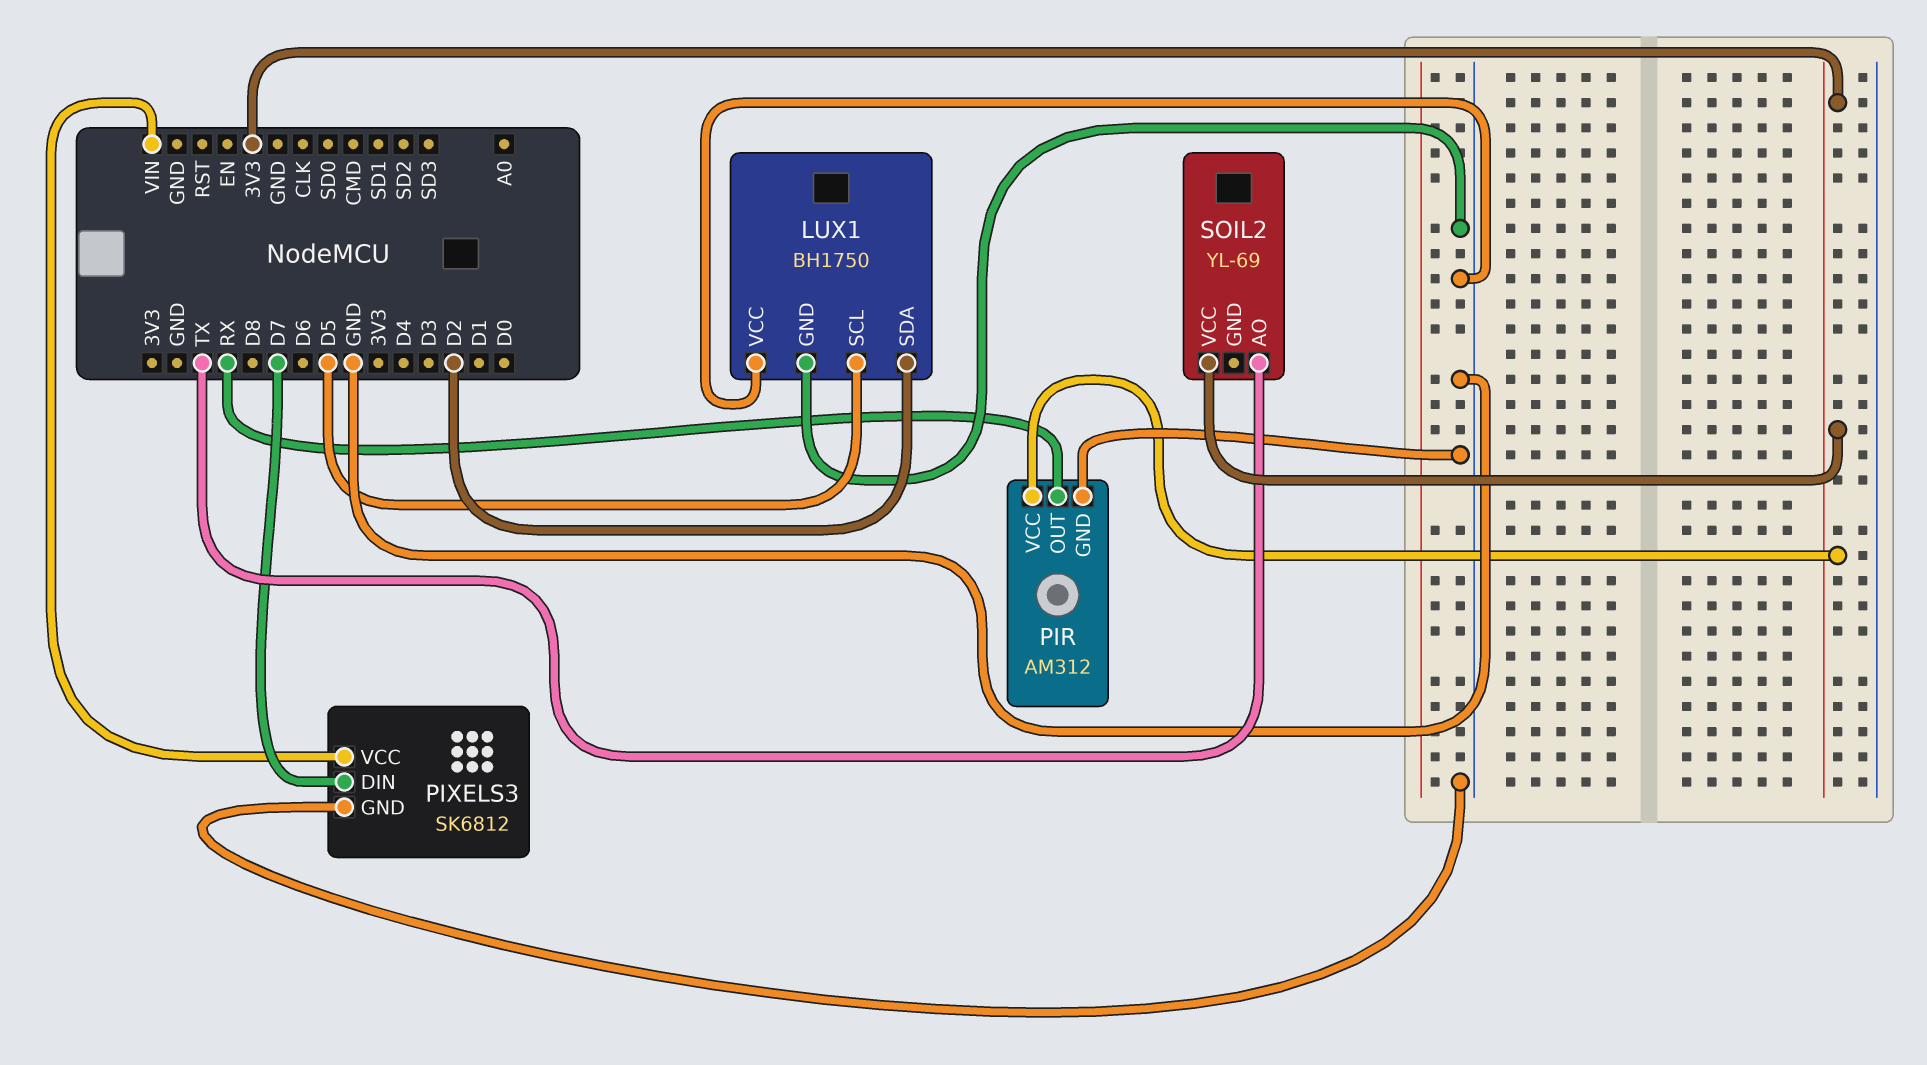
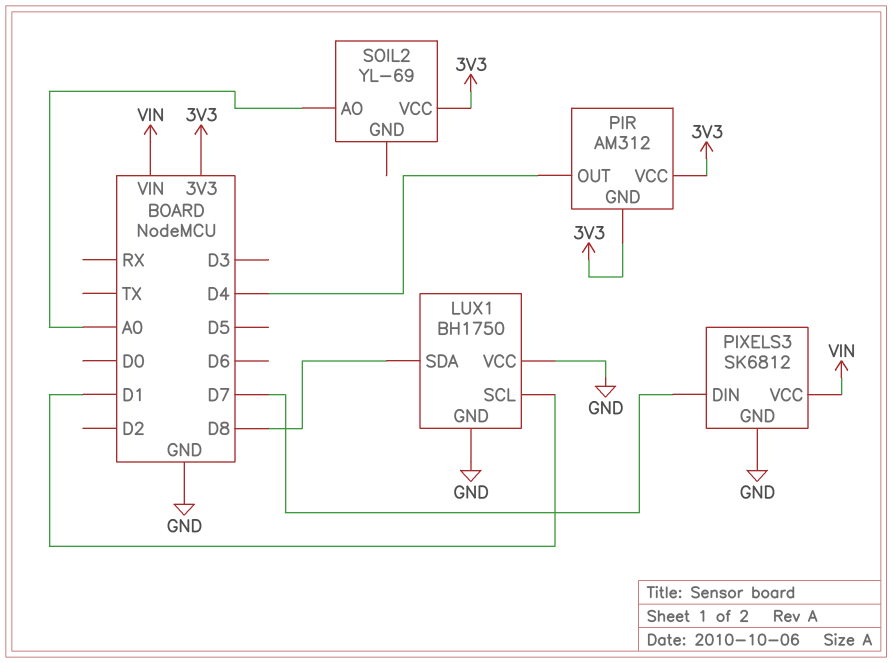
LUX1 pin SCL: D5 -> D1
LUX1 pin SDA: D2 -> D8
PIR pin GND: GND -> 3V3
PIR pin OUT: RX -> D4
SOIL2 pin AO: TX -> A0

